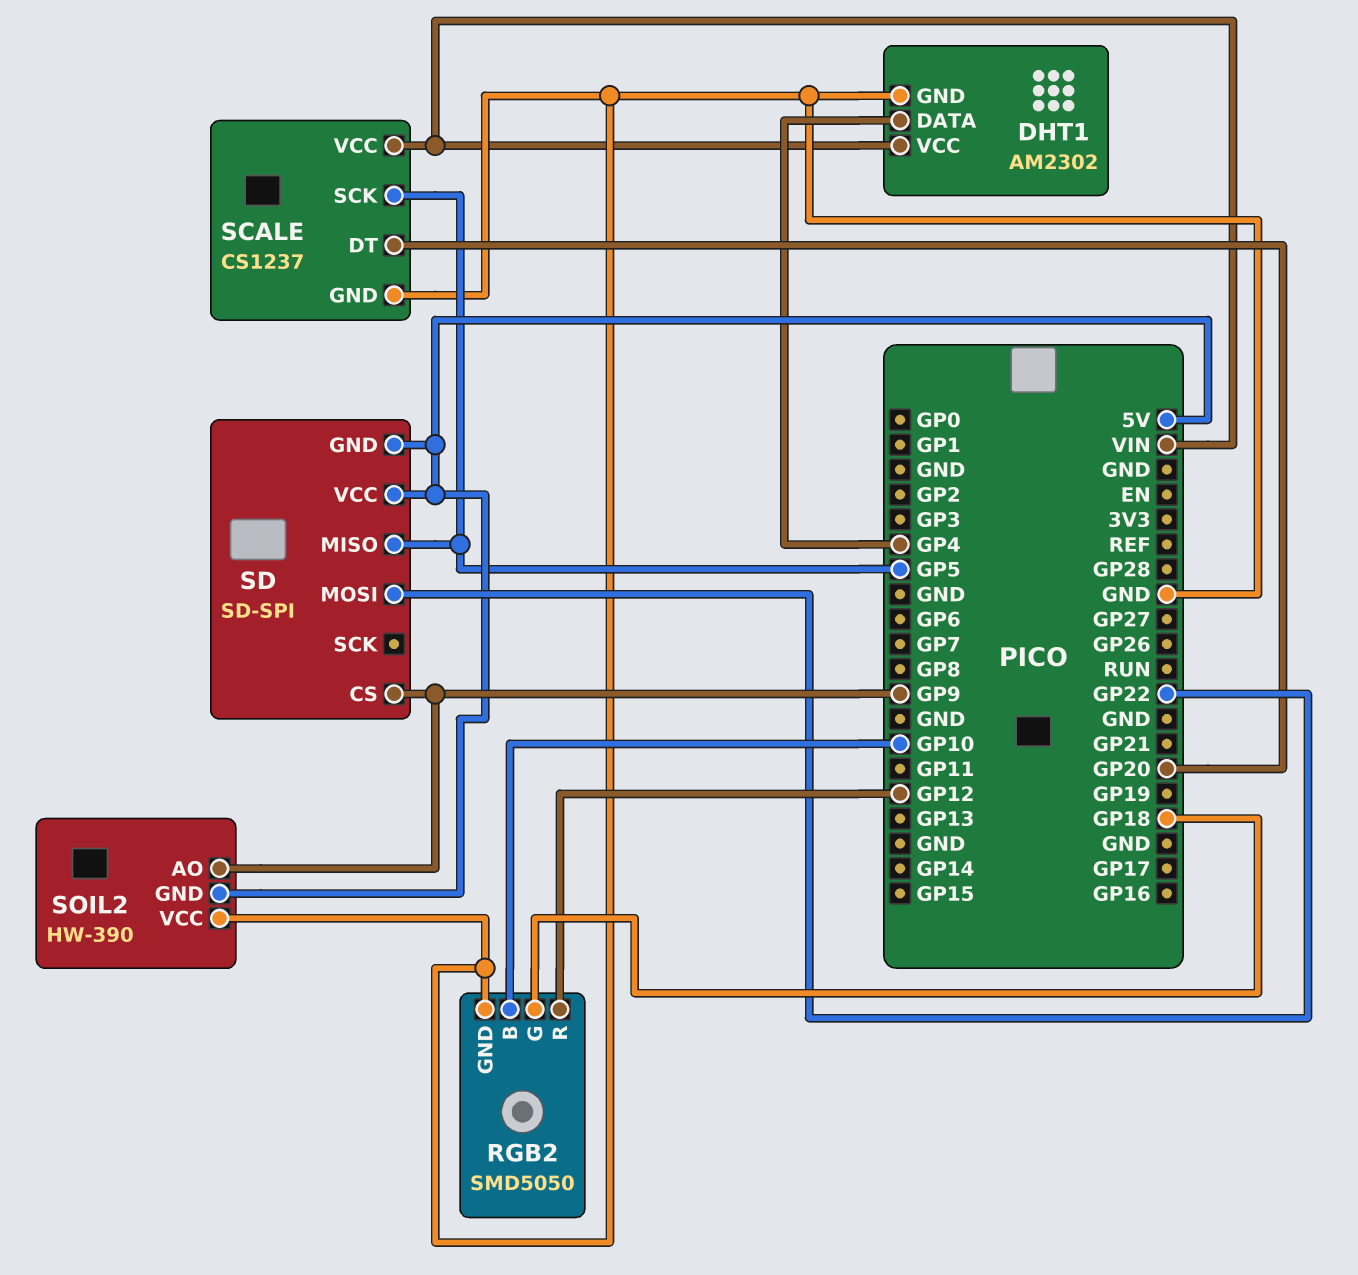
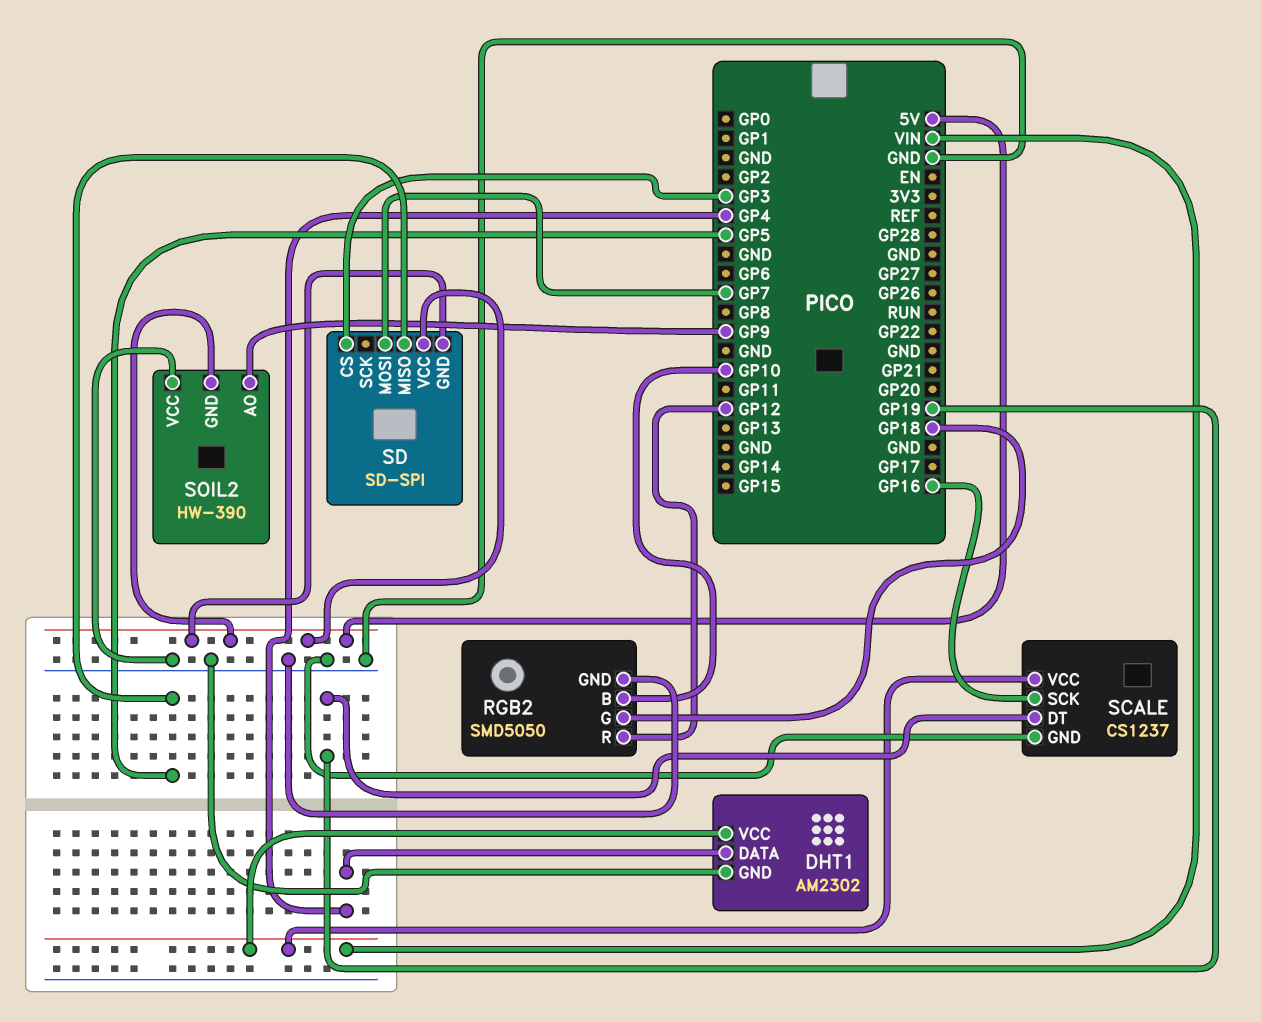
SCALE pin DT: GP20 -> GP19
SCALE pin SCK: GP5 -> GP16
SD pin CS: GP9 -> GP3
SD pin MOSI: GP22 -> GP7

